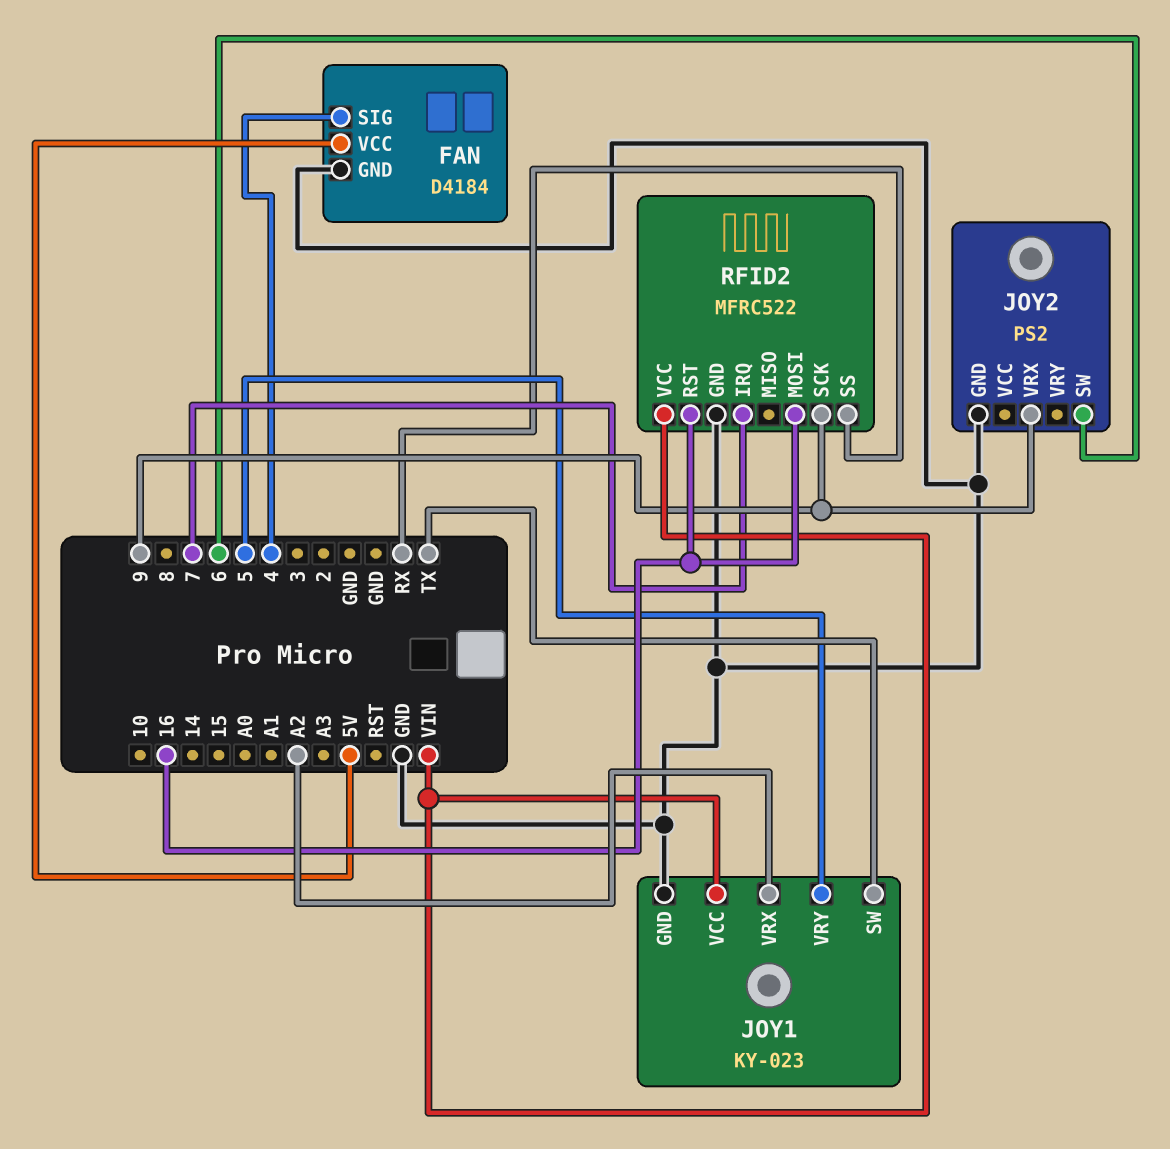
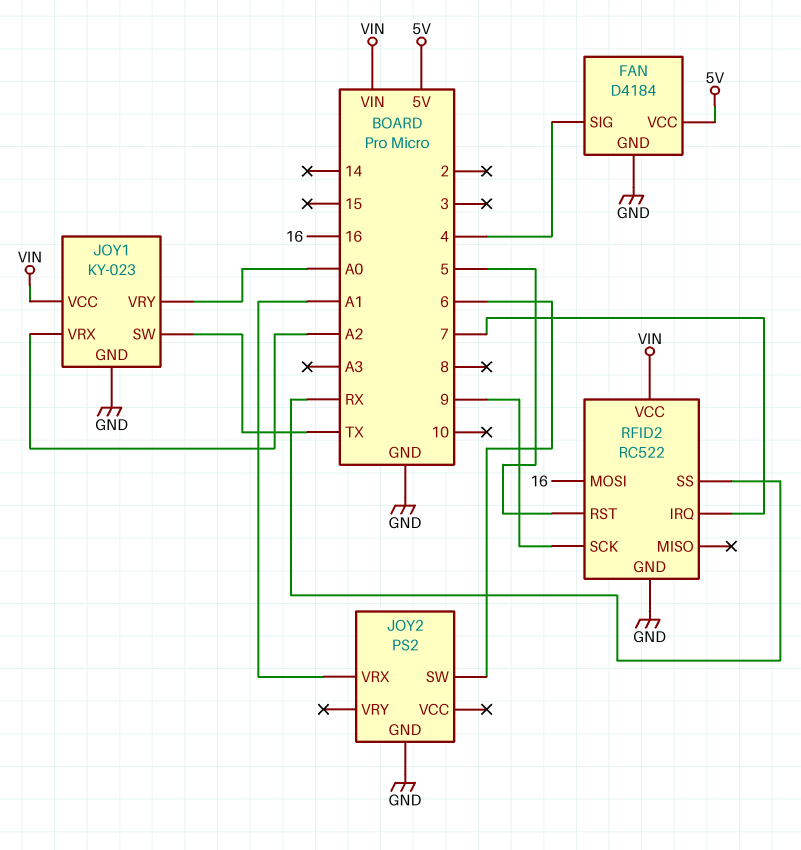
JOY1 pin VRY: 5 -> A0
JOY2 pin VRX: 9 -> A1
RFID2: MFRC522 -> RC522
RFID2 pin RST: 16 -> 5

